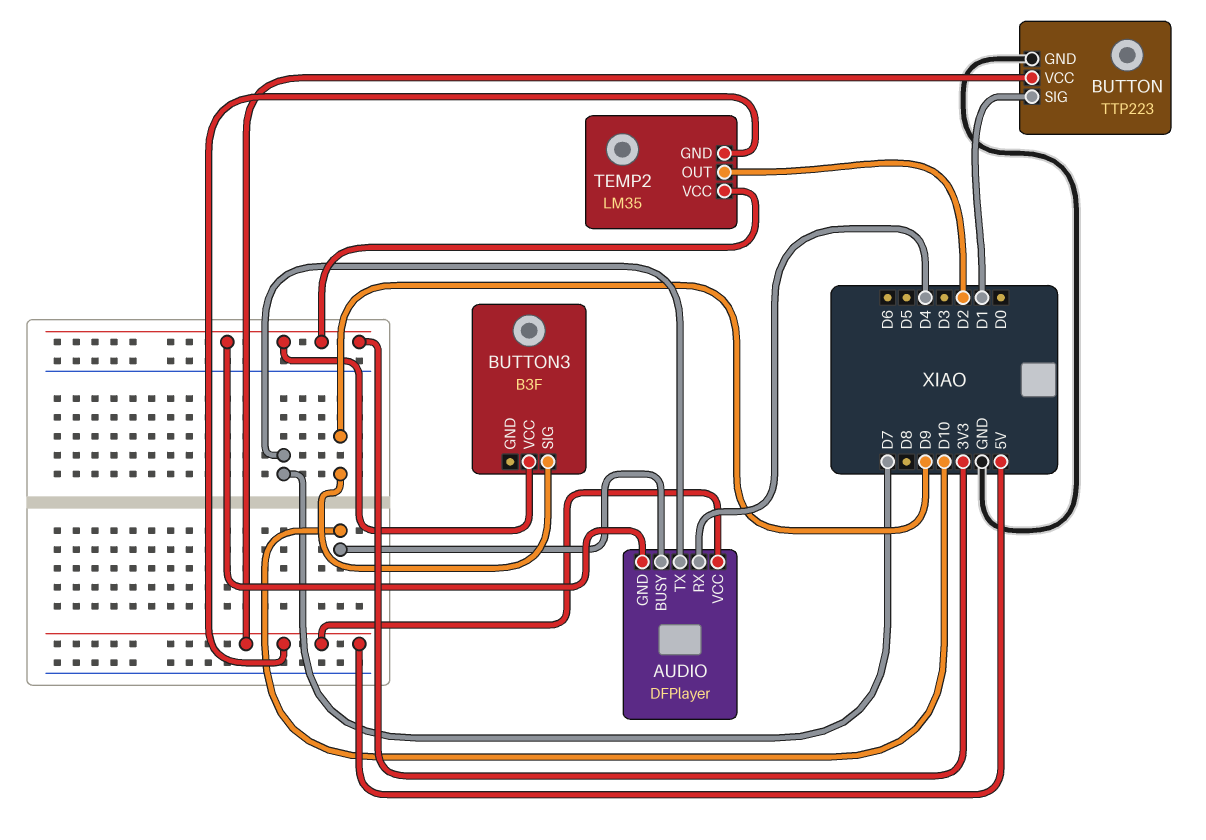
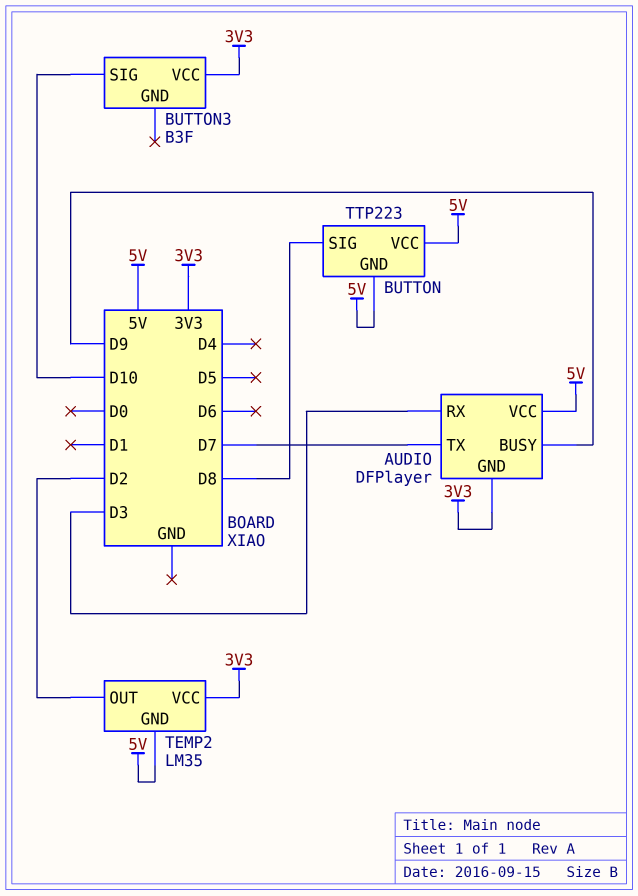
AUDIO pin BUSY: D10 -> D9
AUDIO pin RX: D4 -> D3
BUTTON pin GND: GND -> 5V
BUTTON pin SIG: D1 -> D8
BUTTON3 pin SIG: D9 -> D10

